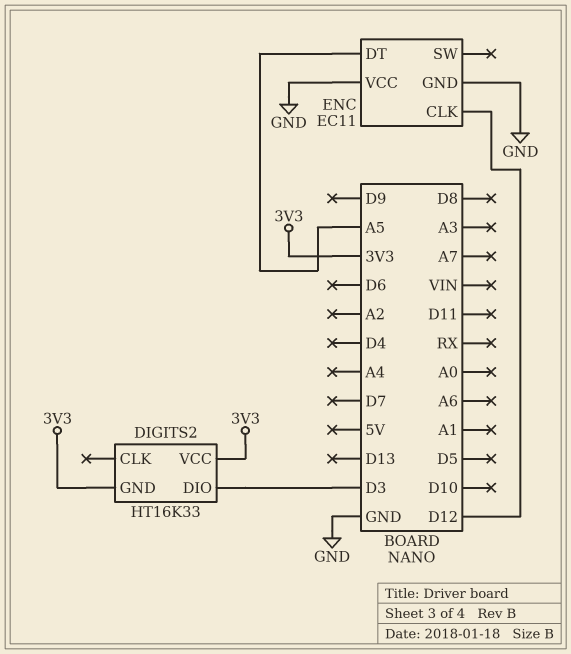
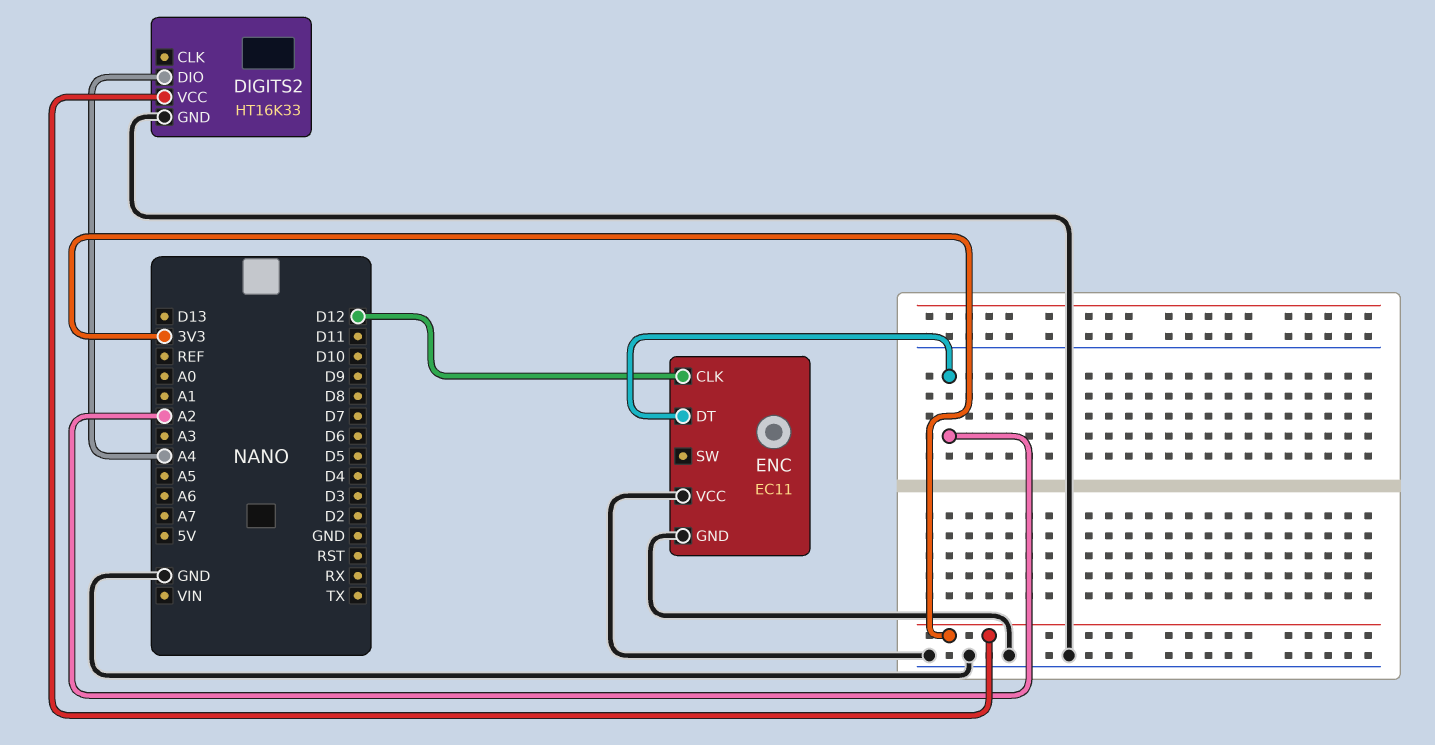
DIGITS2 pin DIO: D3 -> A4
DIGITS2 pin GND: 3V3 -> GND
ENC pin DT: A5 -> A2

